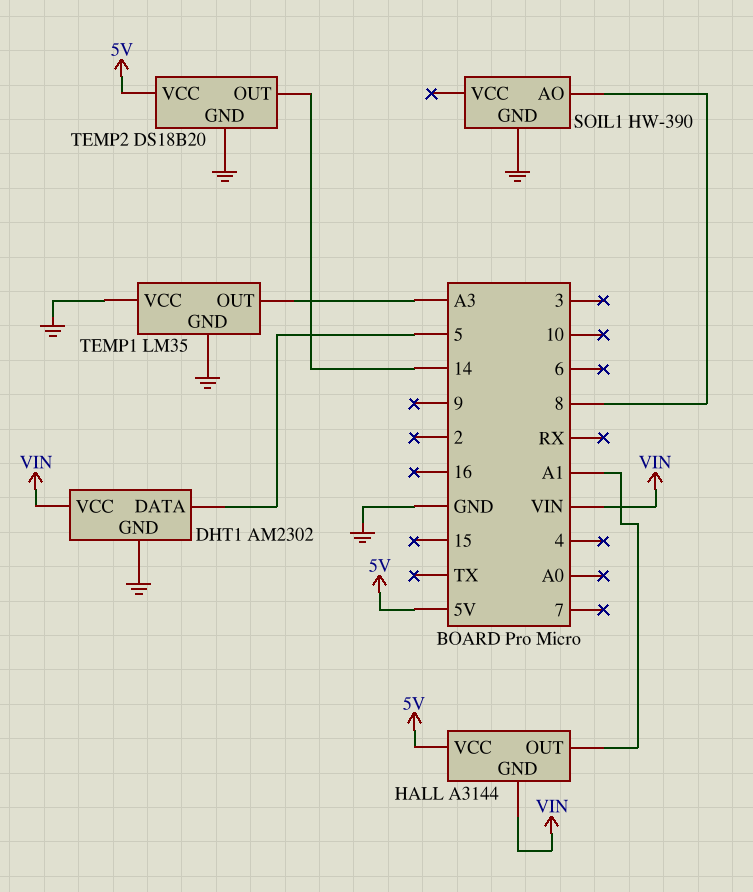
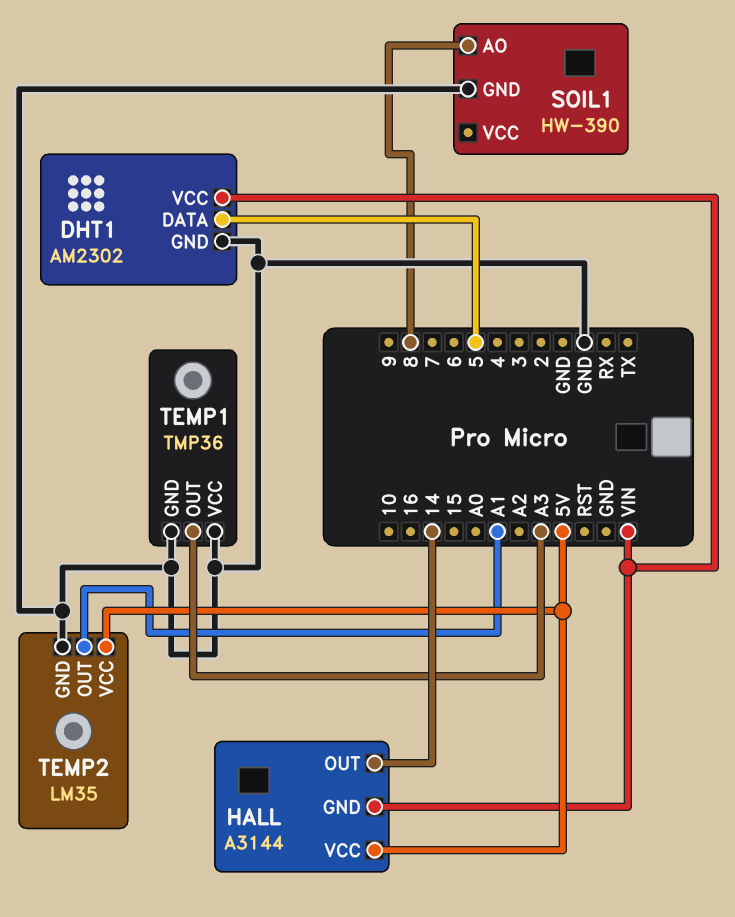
HALL pin OUT: A1 -> 14
TEMP1: LM35 -> TMP36
TEMP2: DS18B20 -> LM35
TEMP2 pin OUT: 14 -> A1

